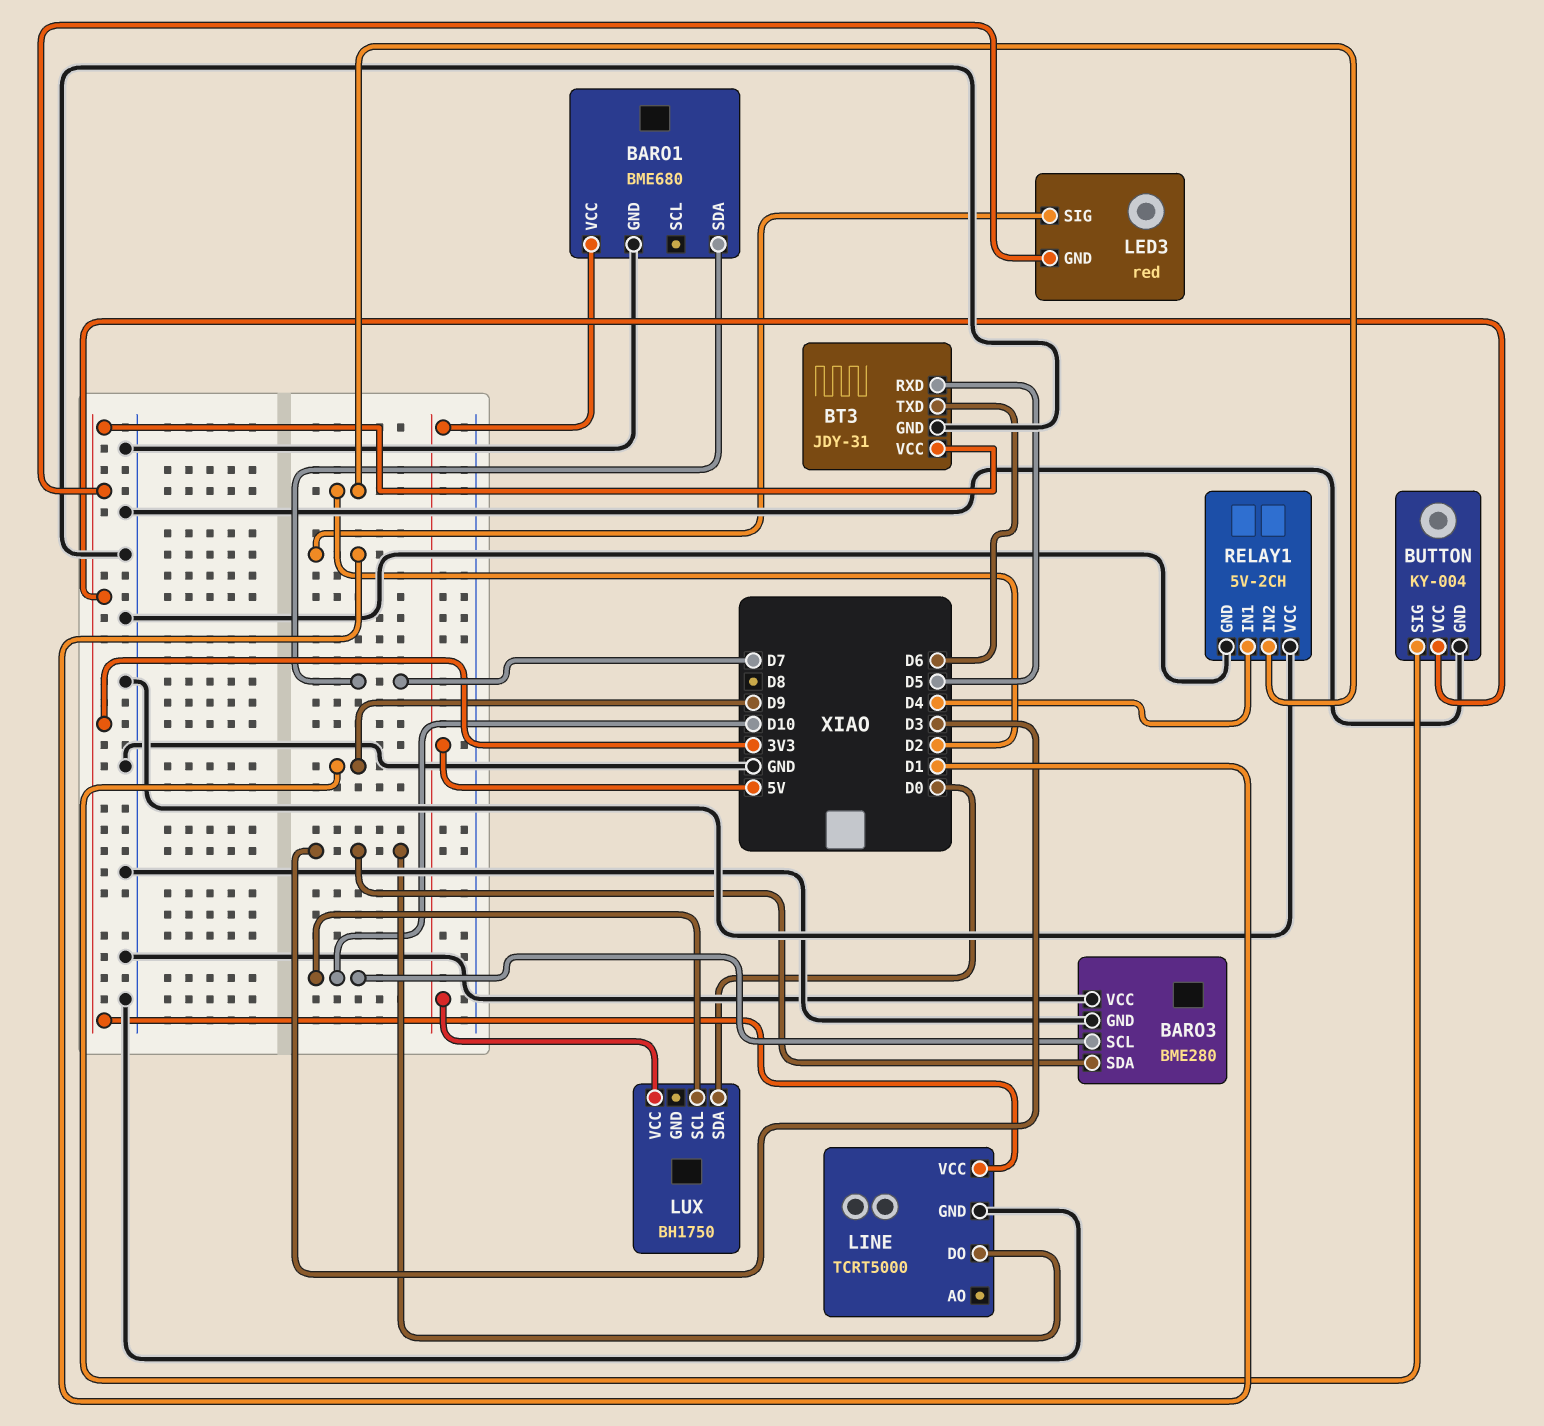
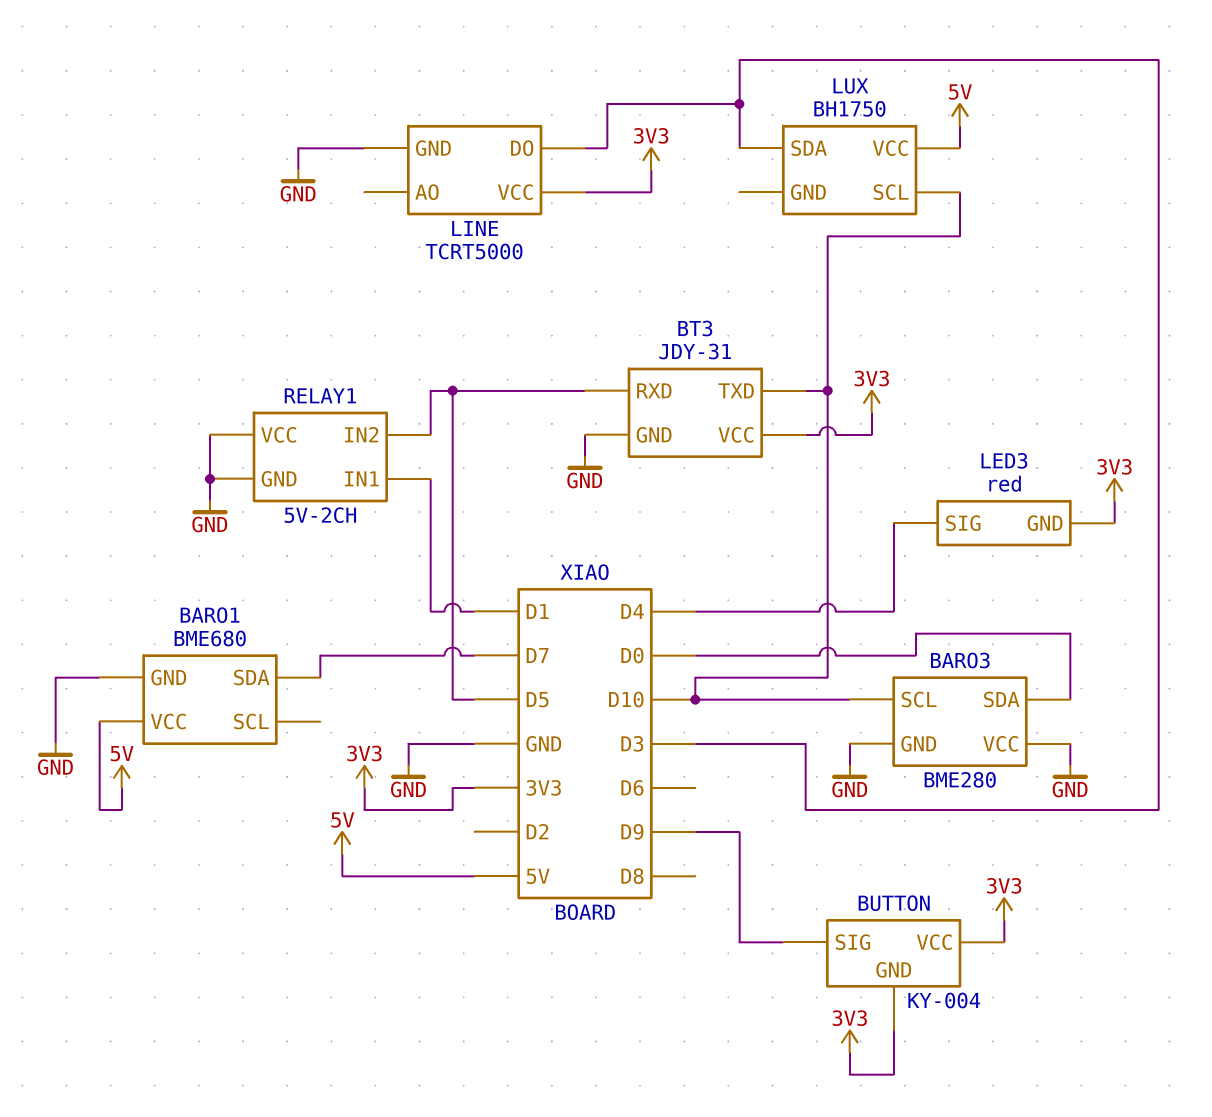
BARO3 pin SDA: D3 -> D0
BT3 pin TXD: D6 -> D10
BUTTON pin GND: GND -> 3V3
LED3 pin SIG: D1 -> D4
LUX pin SDA: D0 -> D3
RELAY1 pin IN1: D4 -> D1
RELAY1 pin IN2: D2 -> D5

